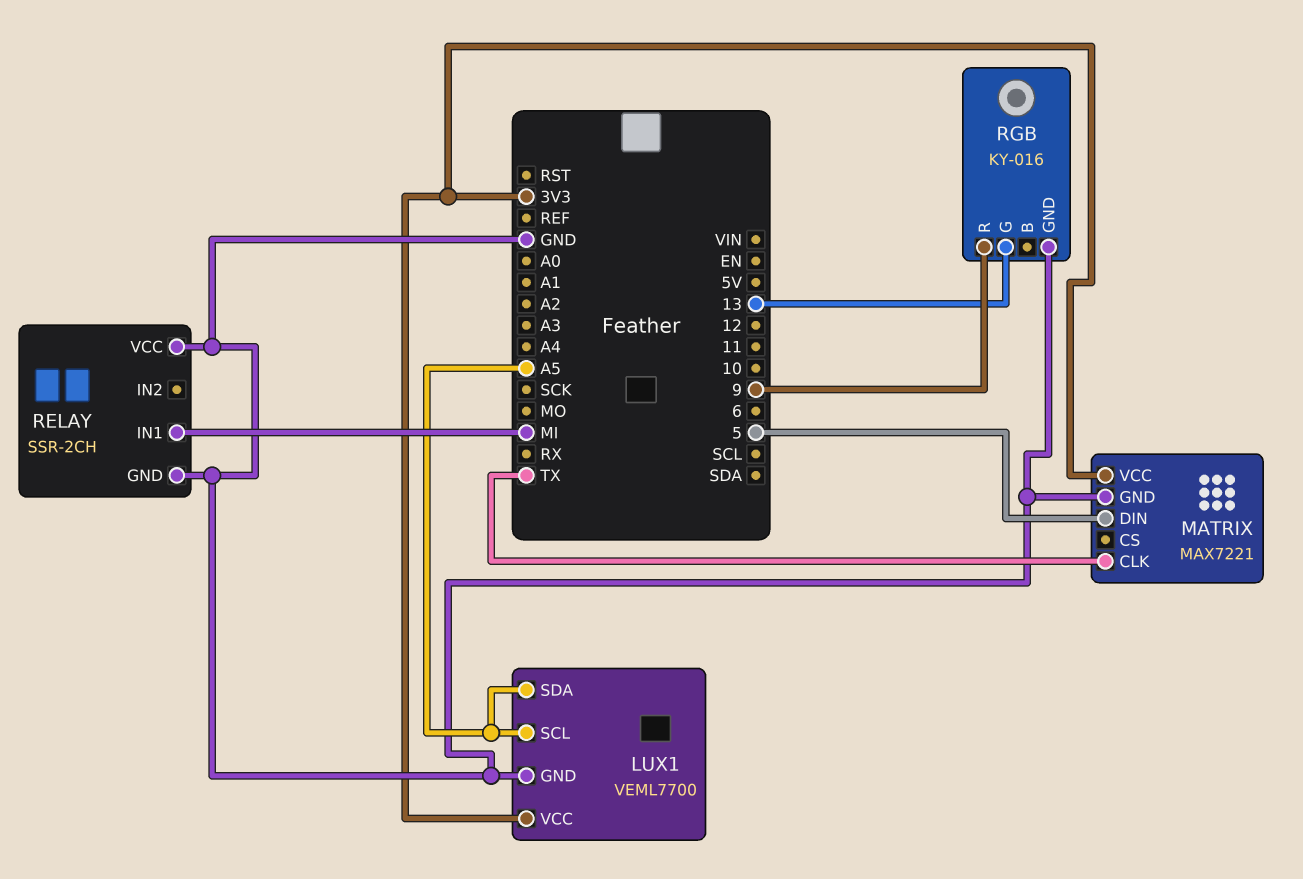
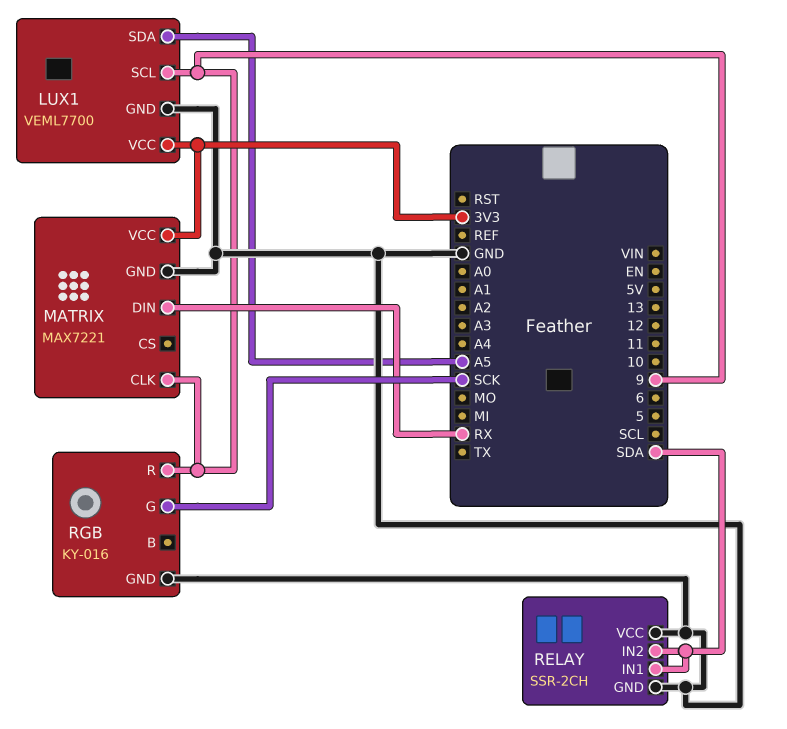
LUX1 pin SCL: A5 -> 9
MATRIX pin CLK: TX -> 9
MATRIX pin DIN: 5 -> RX
RELAY pin IN1: MI -> SDA
RELAY pin IN2: none -> SDA
RGB pin G: 13 -> SCK

